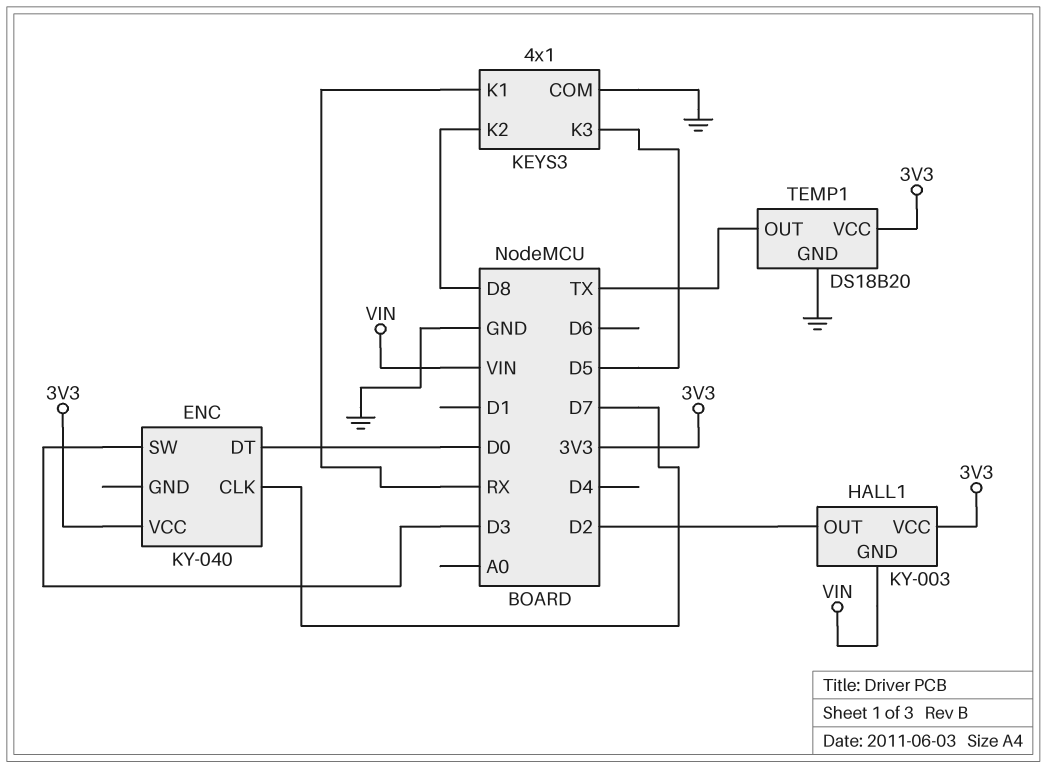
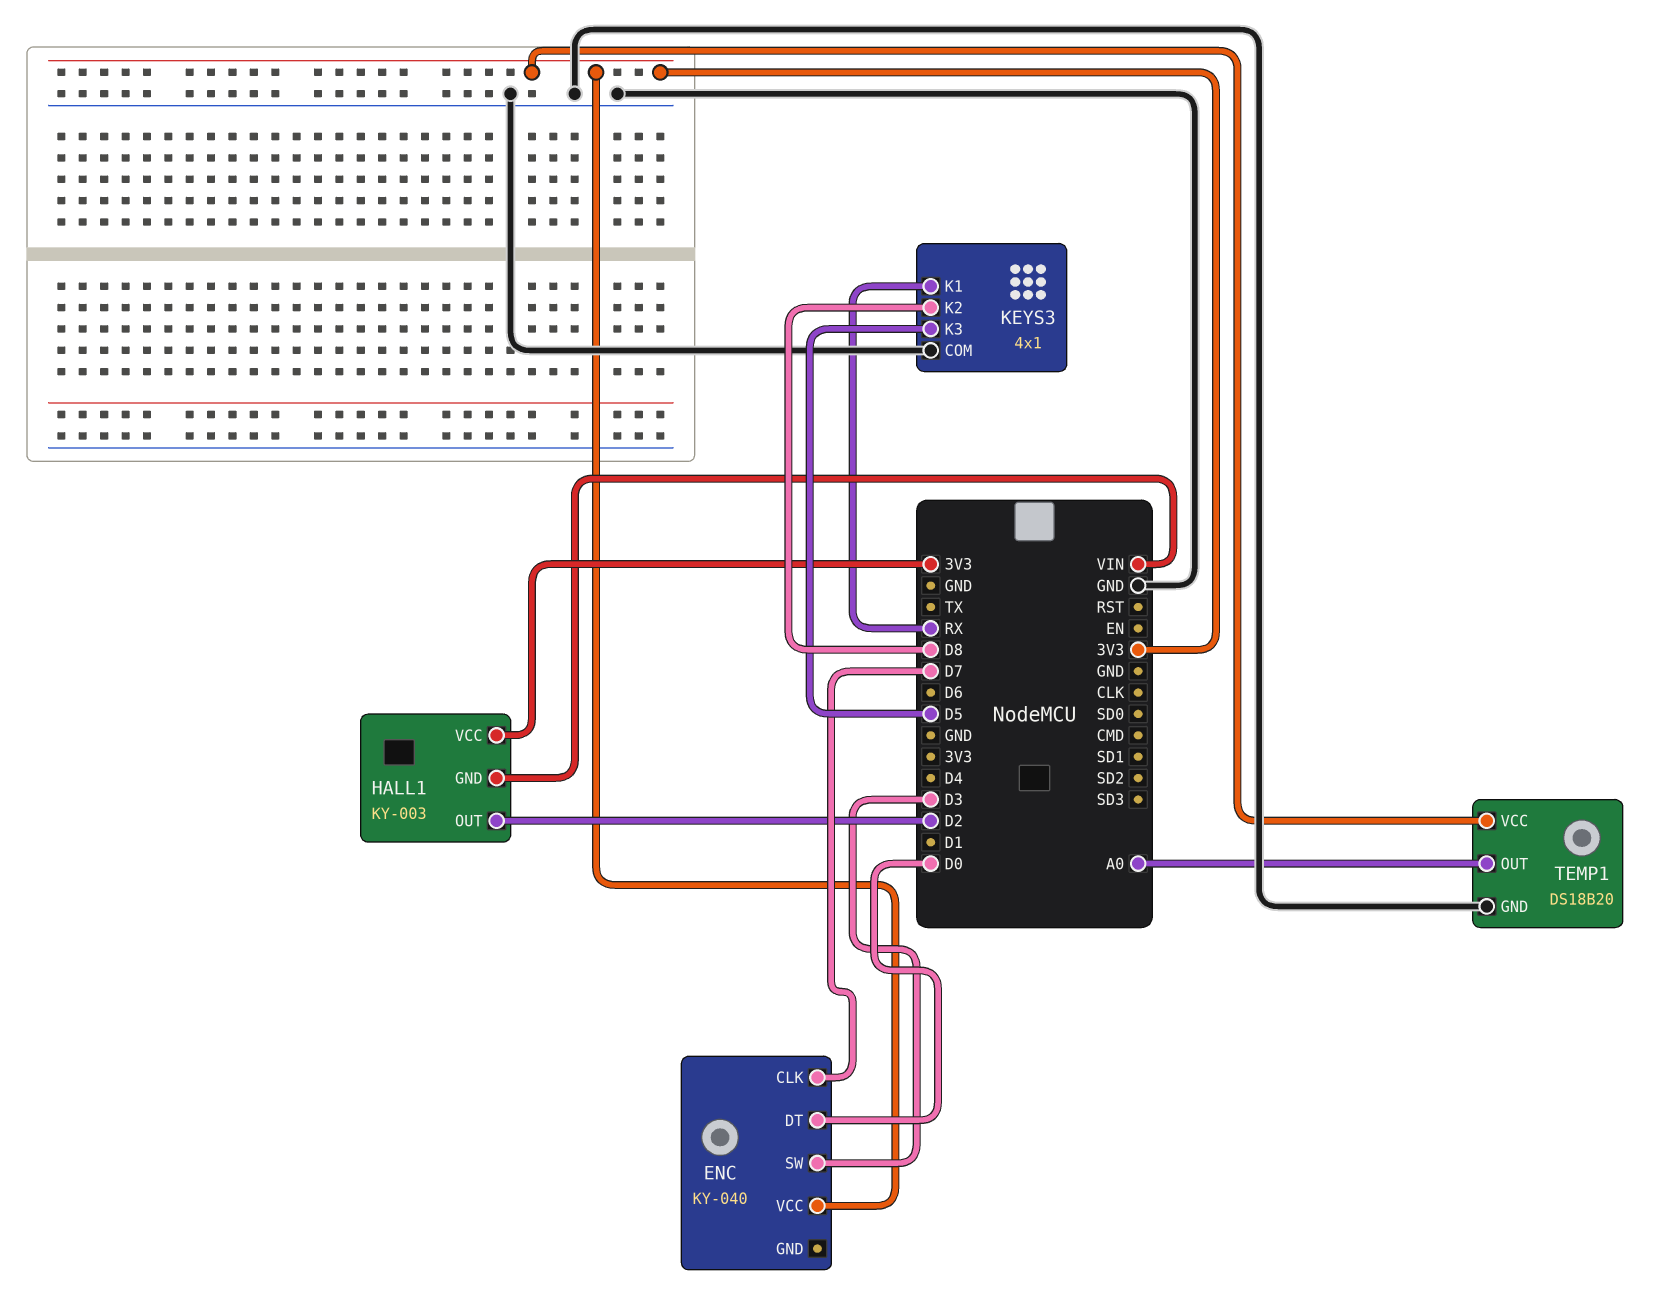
TEMP1 pin OUT: TX -> A0

